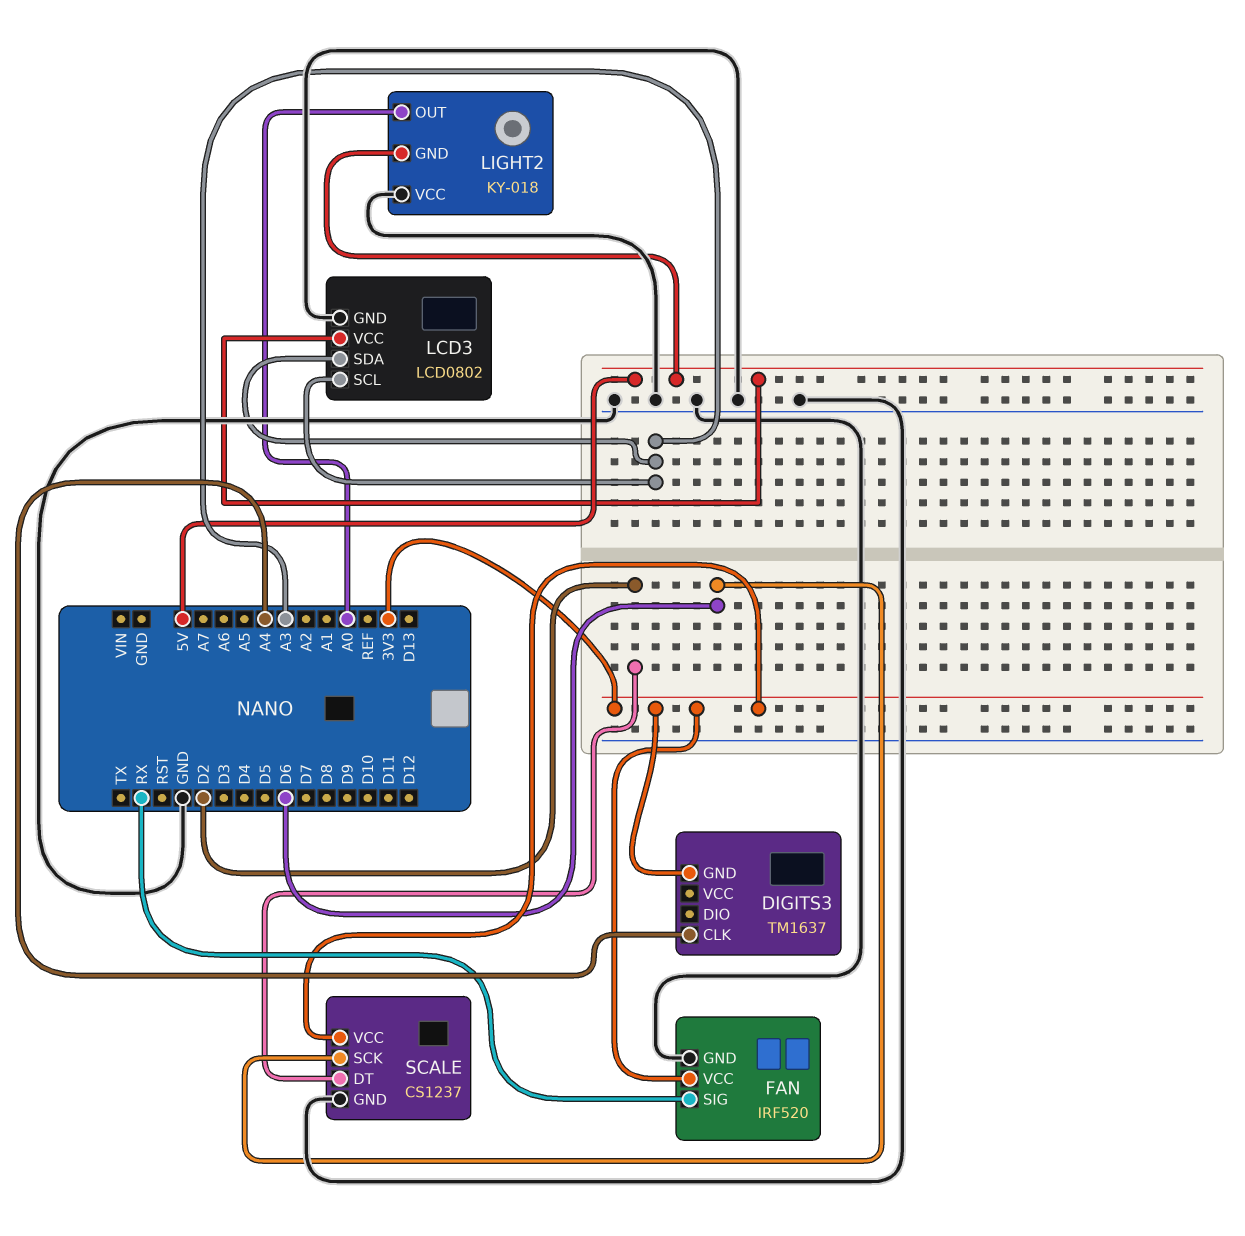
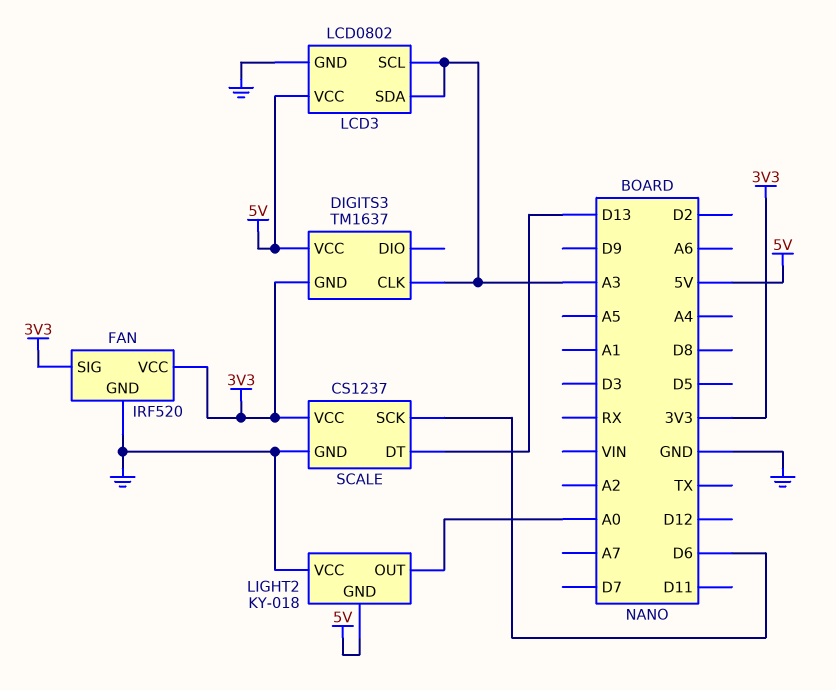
DIGITS3 pin CLK: A4 -> A3
DIGITS3 pin VCC: none -> 5V
FAN pin SIG: RX -> 3V3
SCALE pin DT: D2 -> D13

